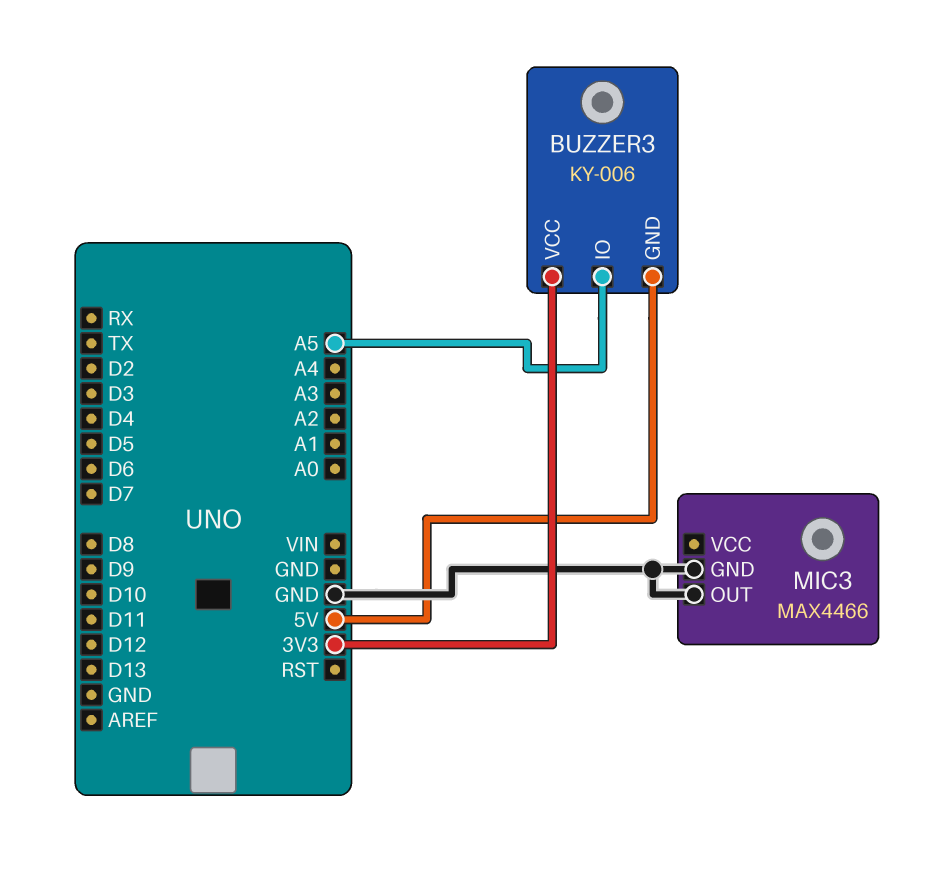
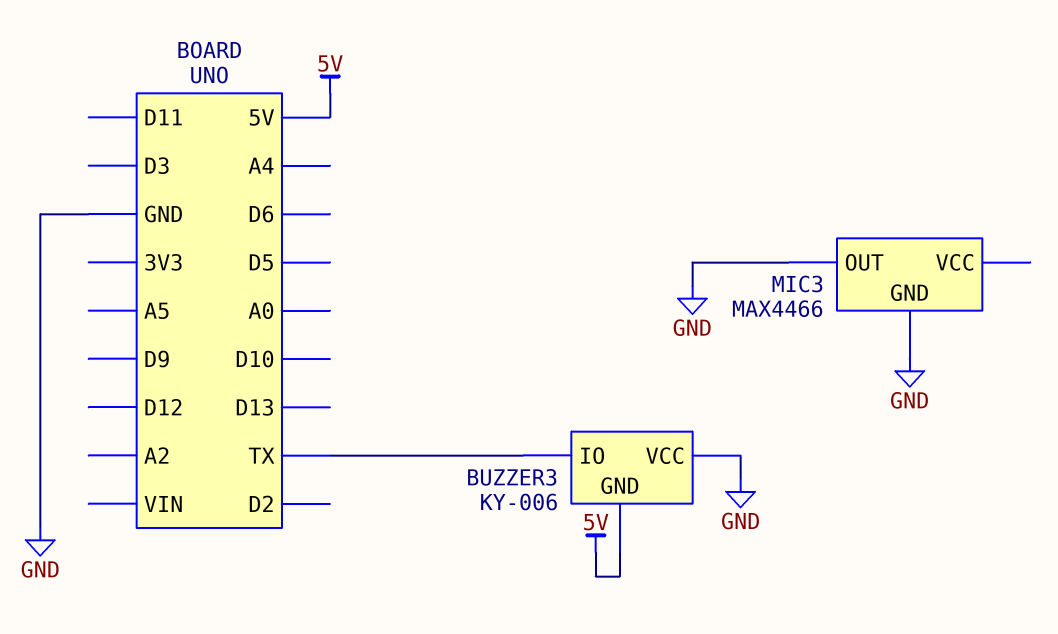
BUZZER3 pin IO: A5 -> TX
BUZZER3 pin VCC: 3V3 -> GND

